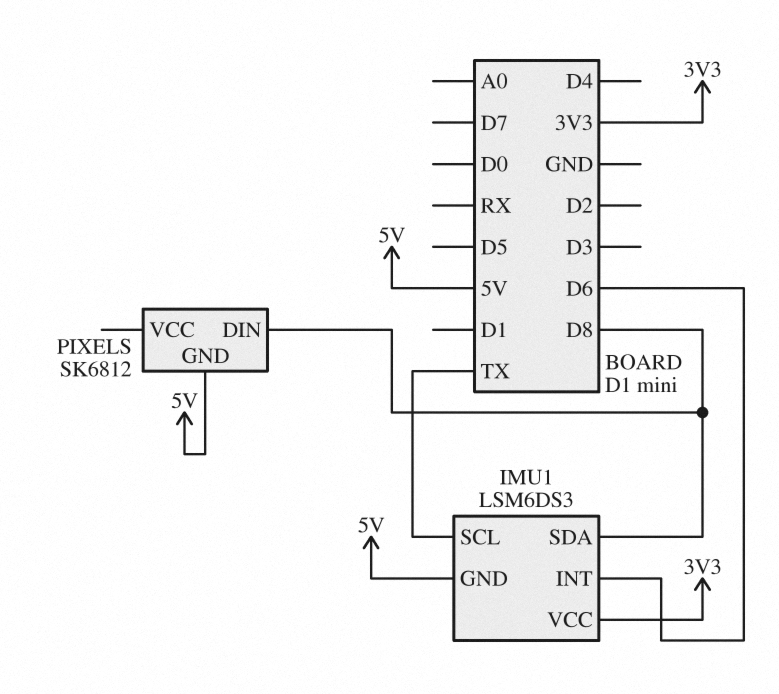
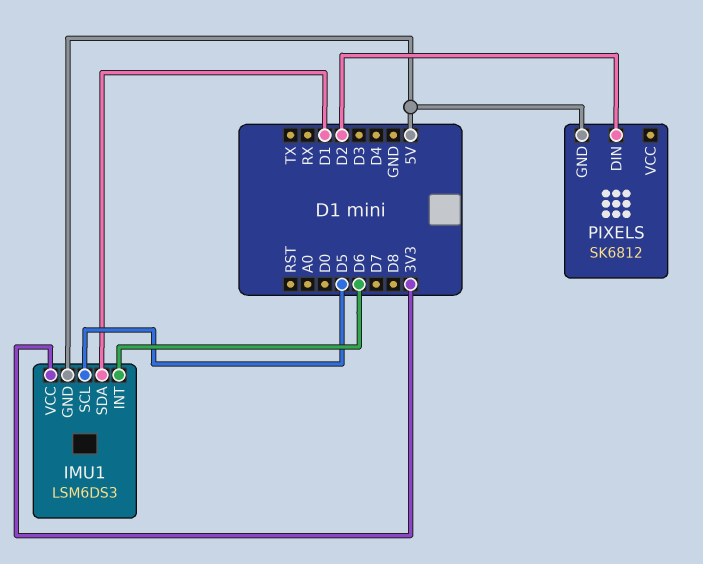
IMU1 pin SCL: TX -> D5
IMU1 pin SDA: D8 -> D1
PIXELS pin DIN: D8 -> D2

